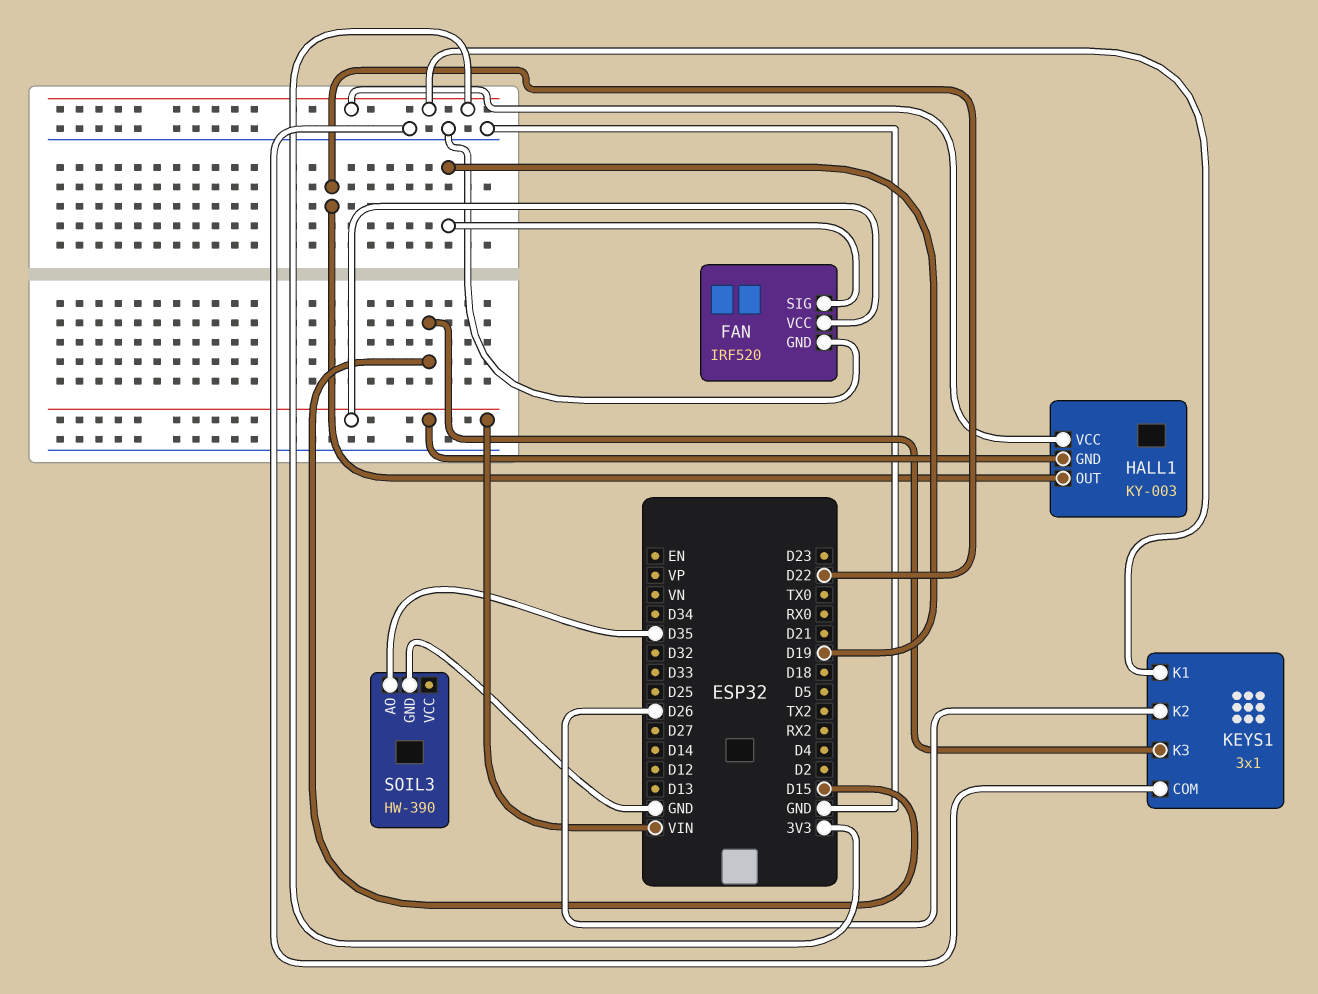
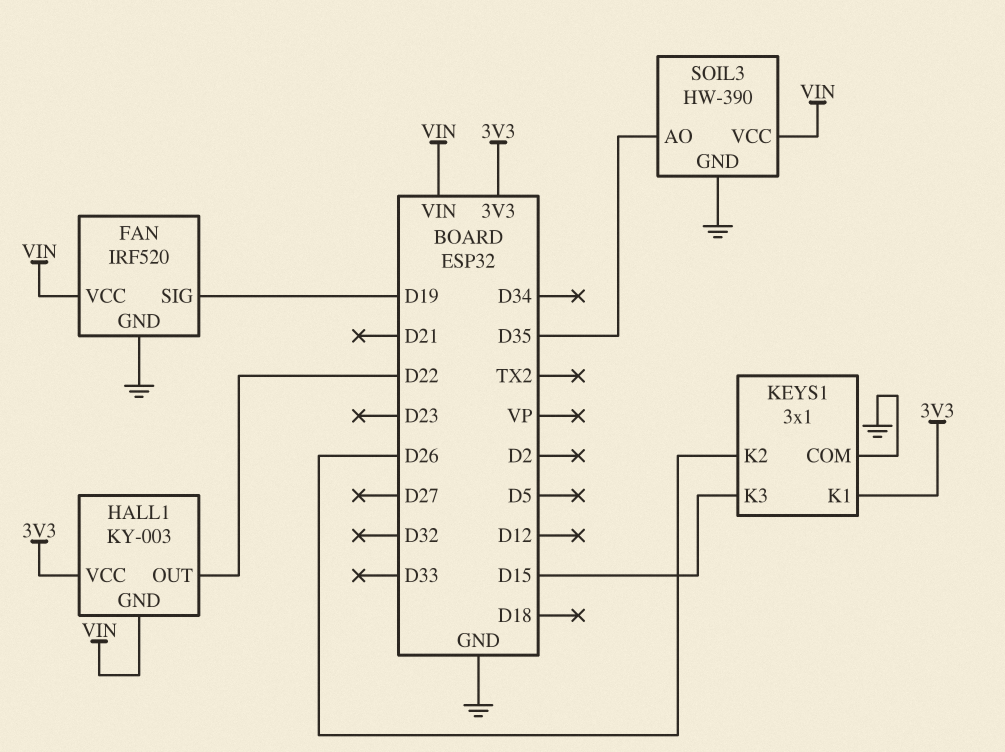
SOIL3 pin VCC: none -> VIN

